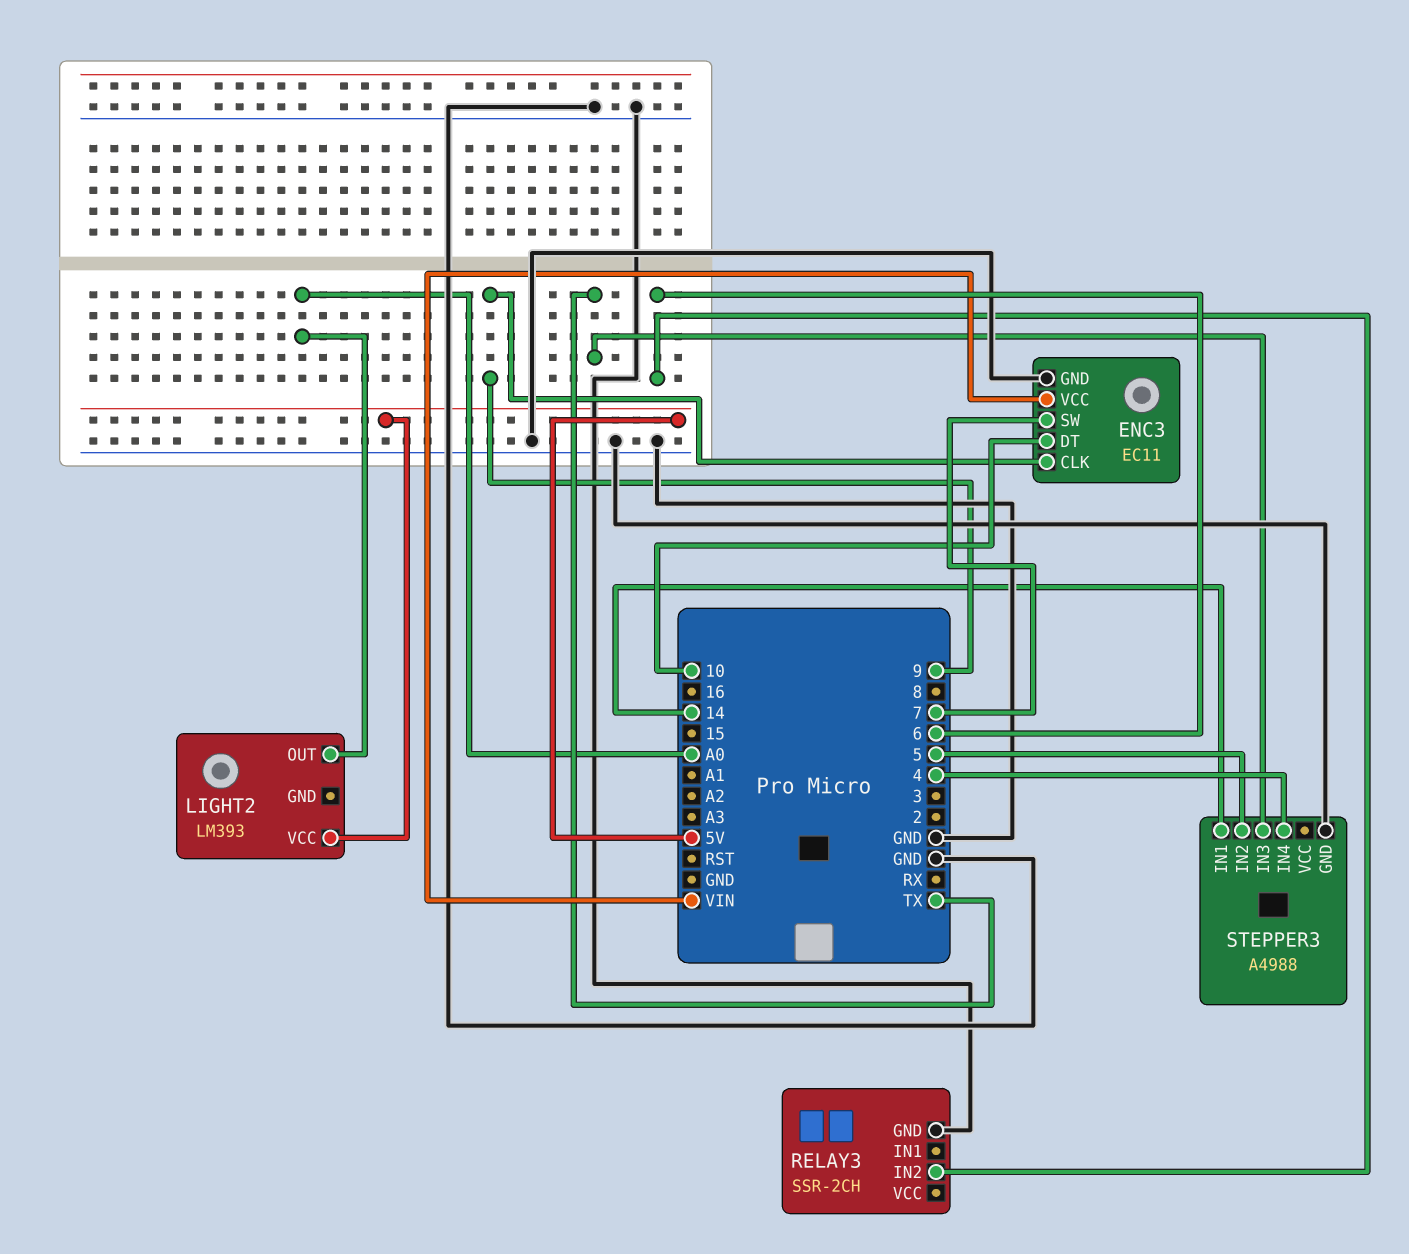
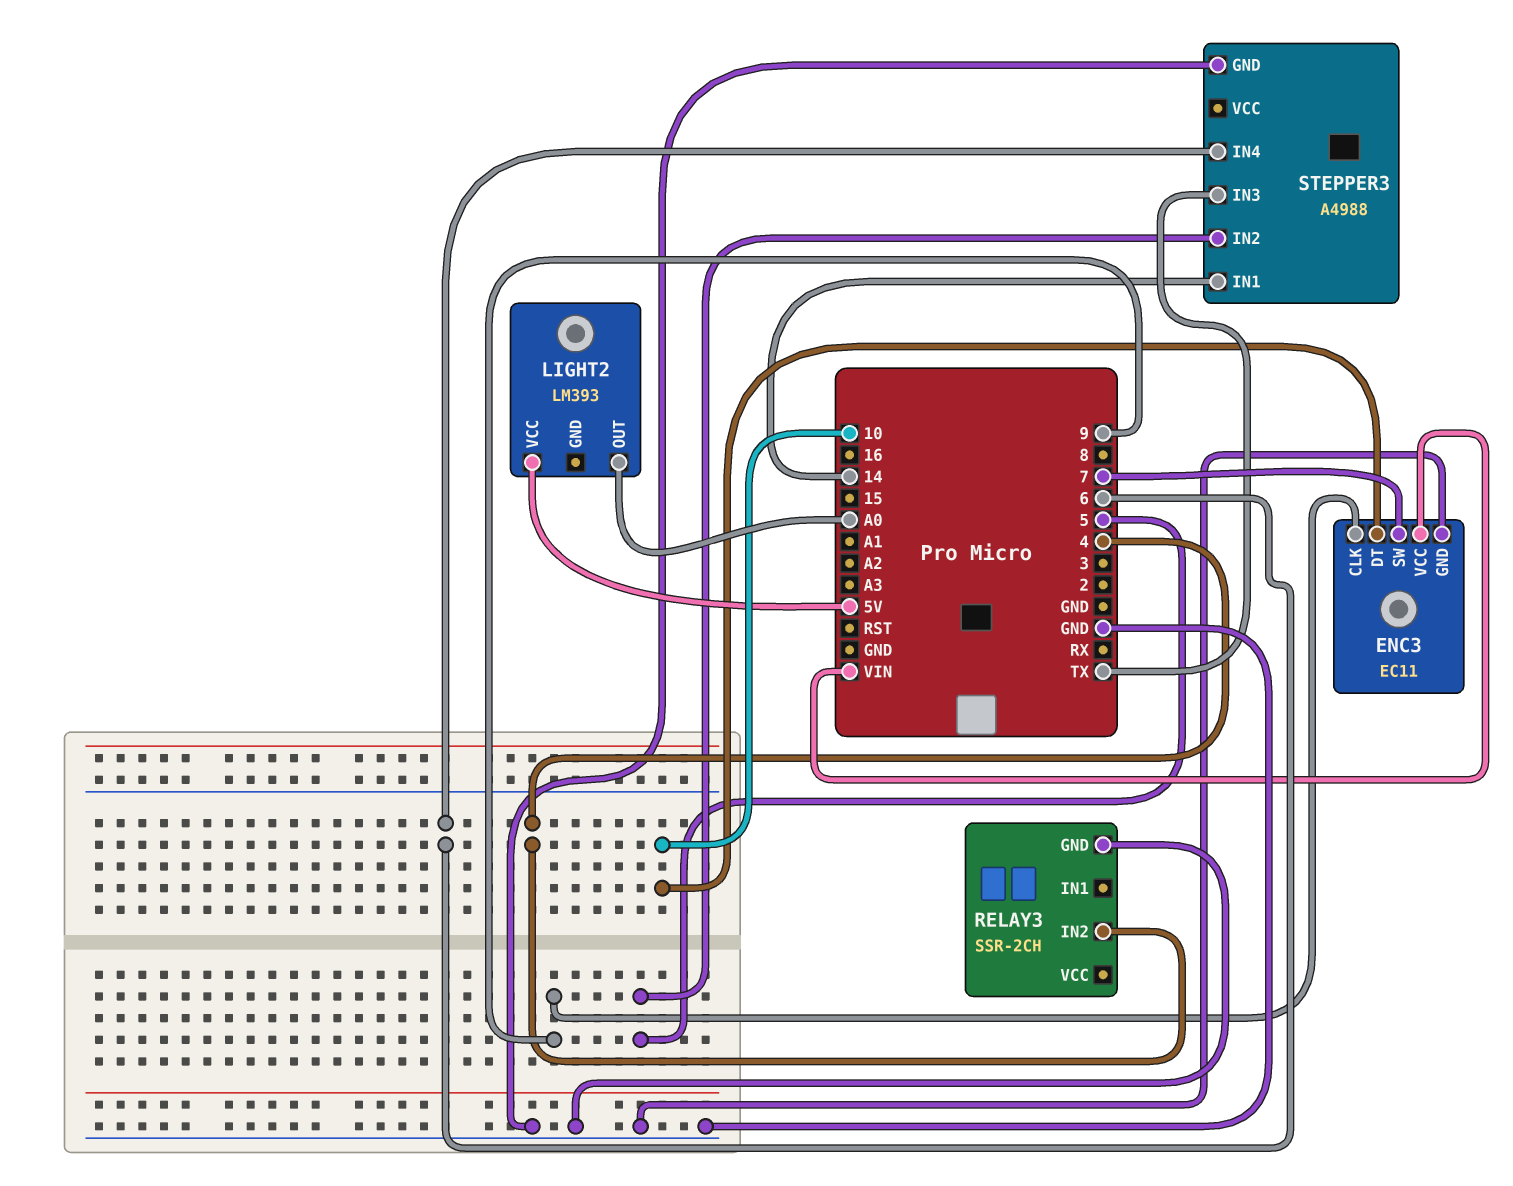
RELAY3 pin IN2: 6 -> 4
STEPPER3 pin IN4: 4 -> 6

